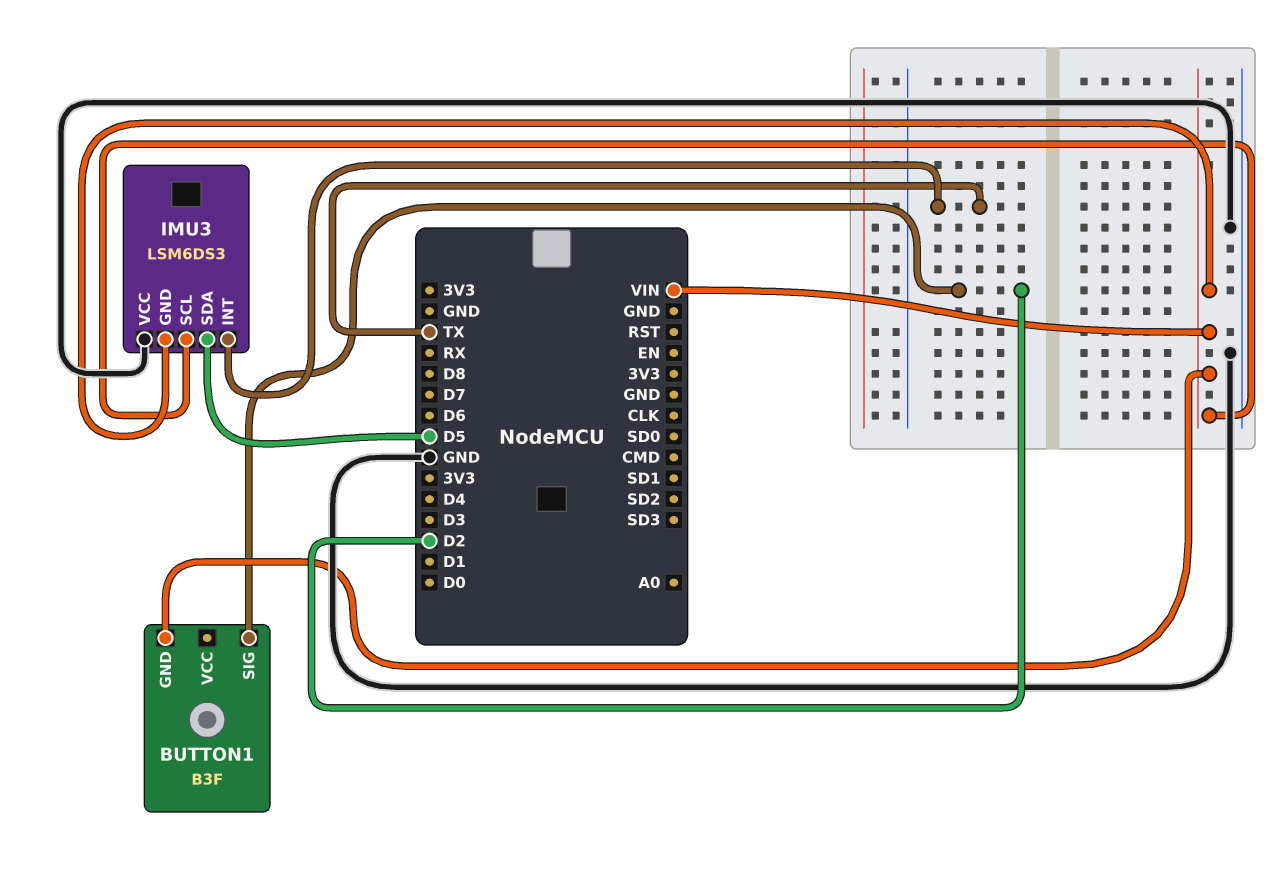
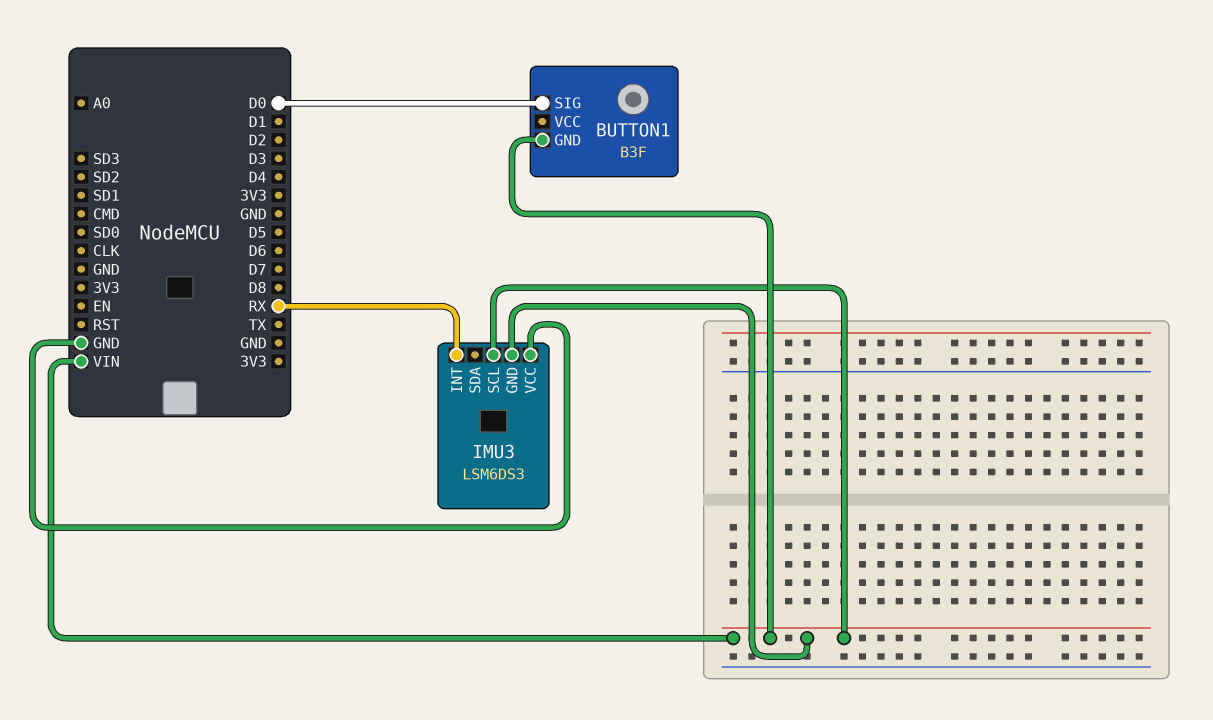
BUTTON1 pin SIG: D2 -> D0
IMU3 pin INT: TX -> RX
IMU3 pin SDA: D5 -> none

